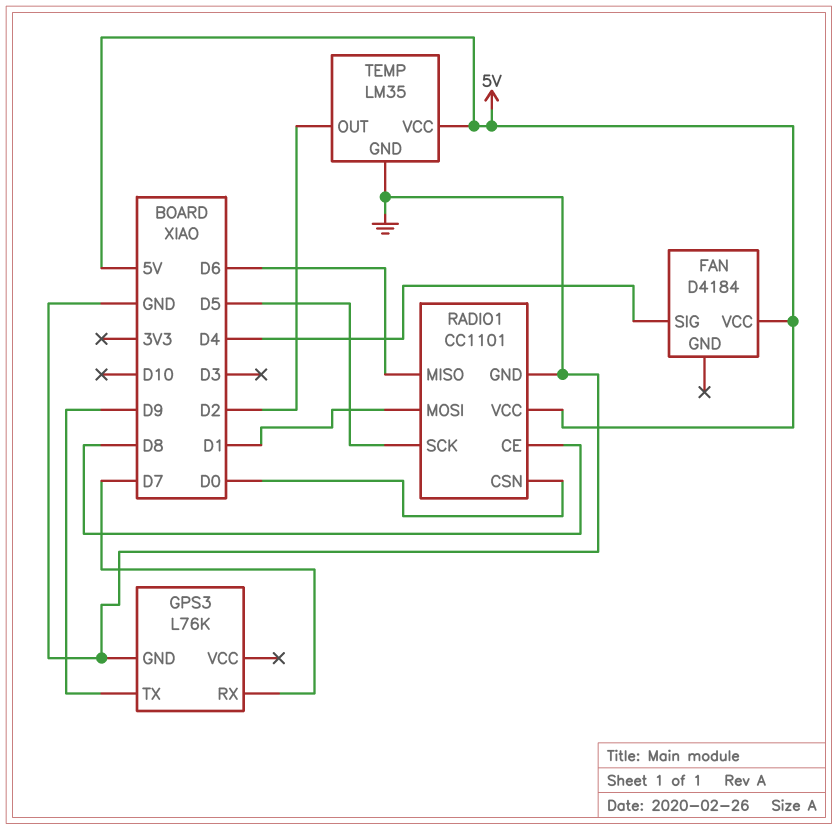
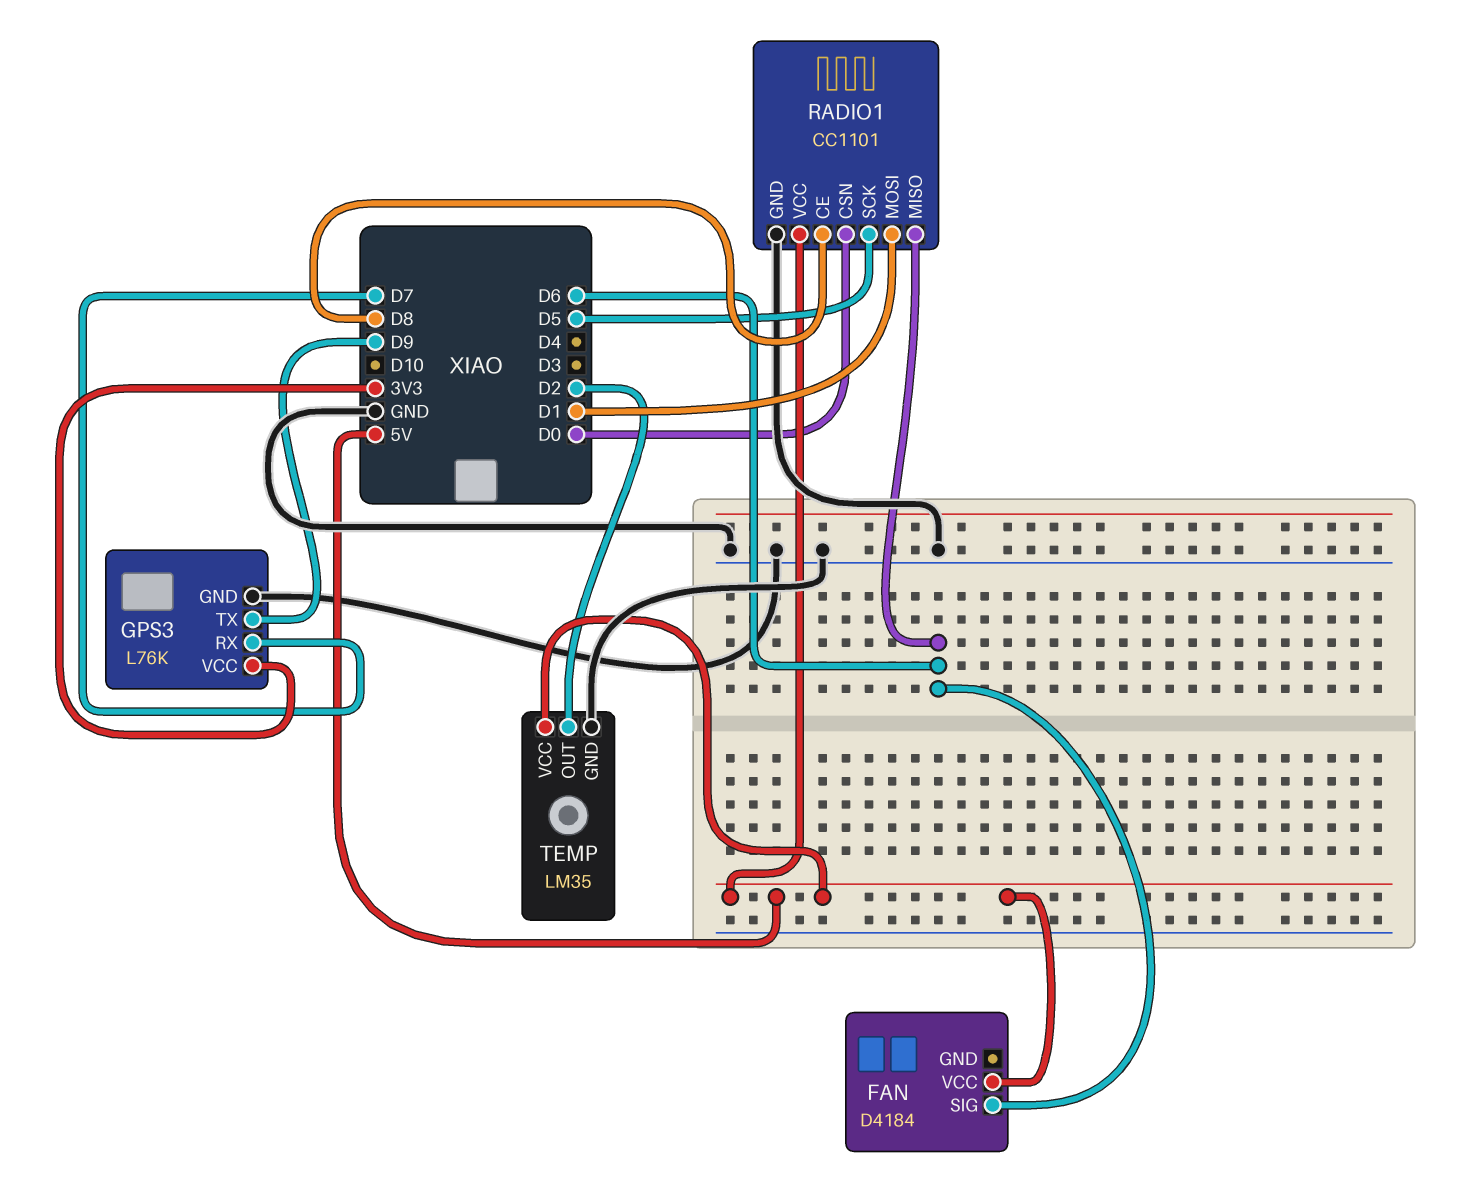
FAN pin SIG: D4 -> D6
GPS3 pin VCC: none -> 3V3

